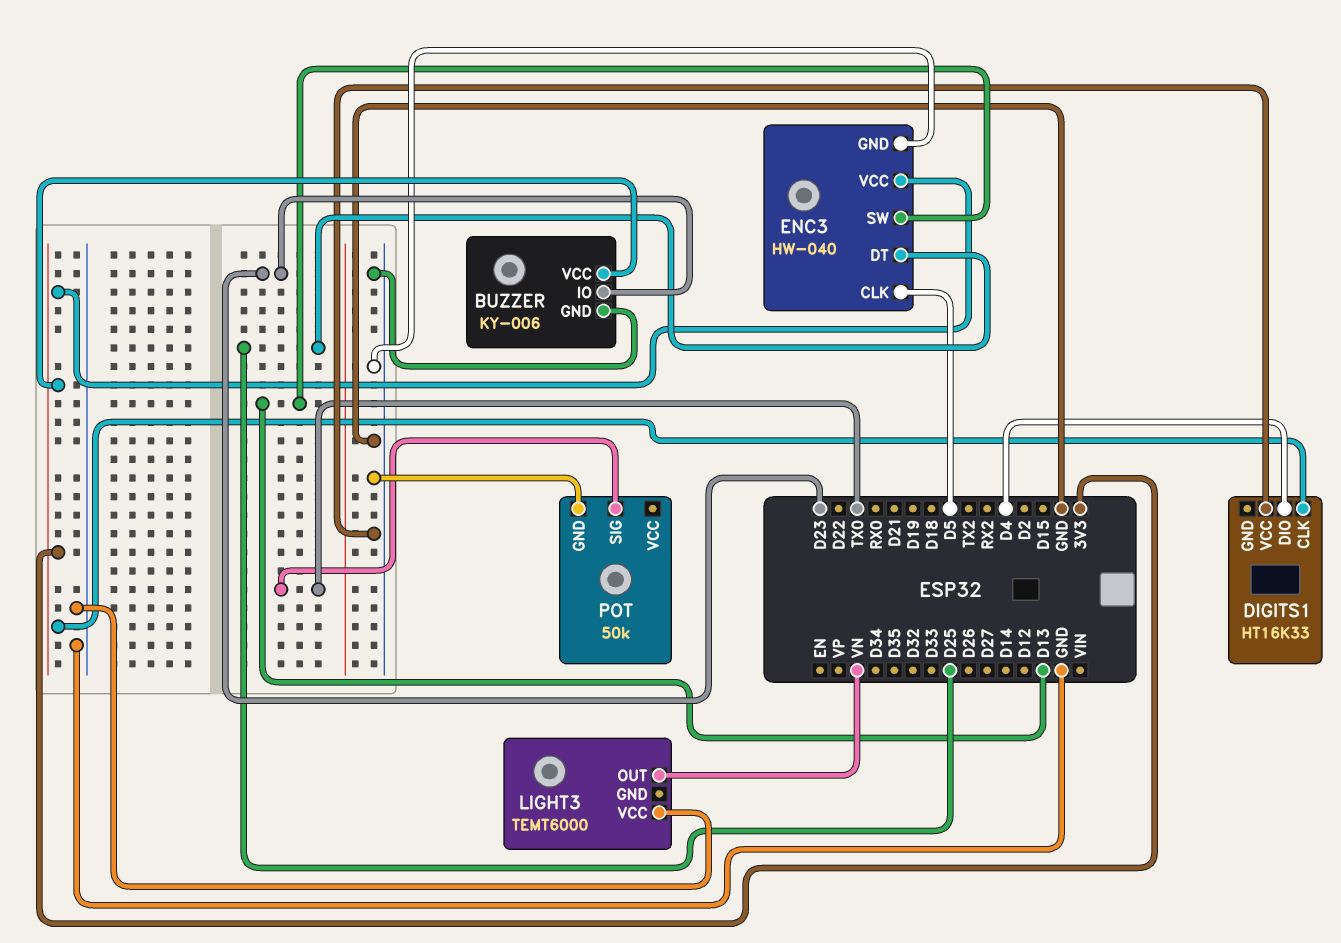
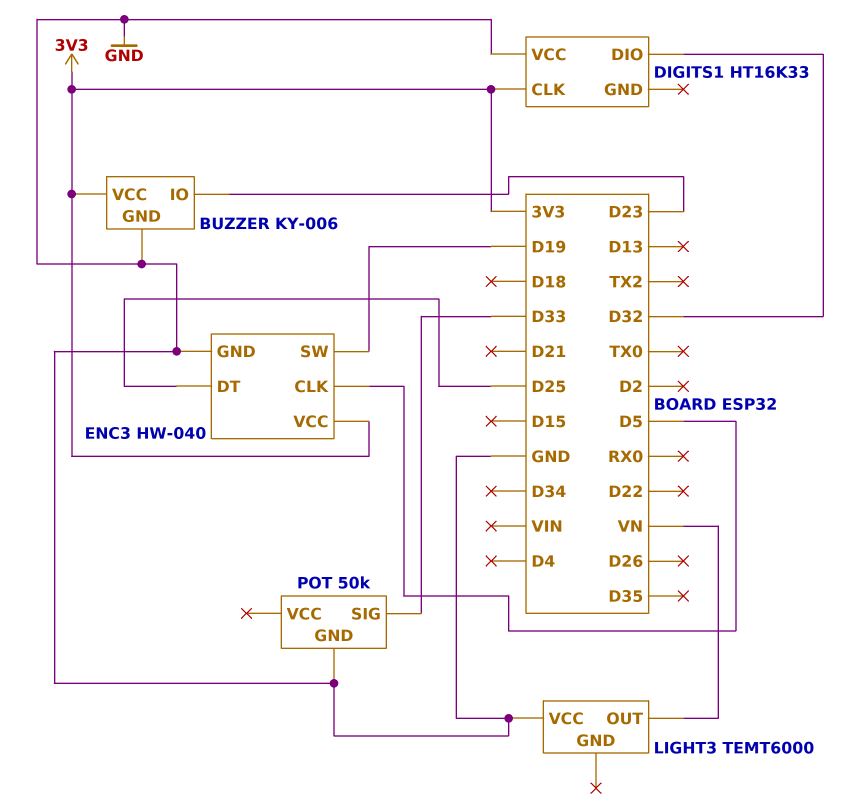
DIGITS1 pin DIO: D4 -> D32
ENC3 pin SW: D13 -> D19
POT pin SIG: TX0 -> D33

